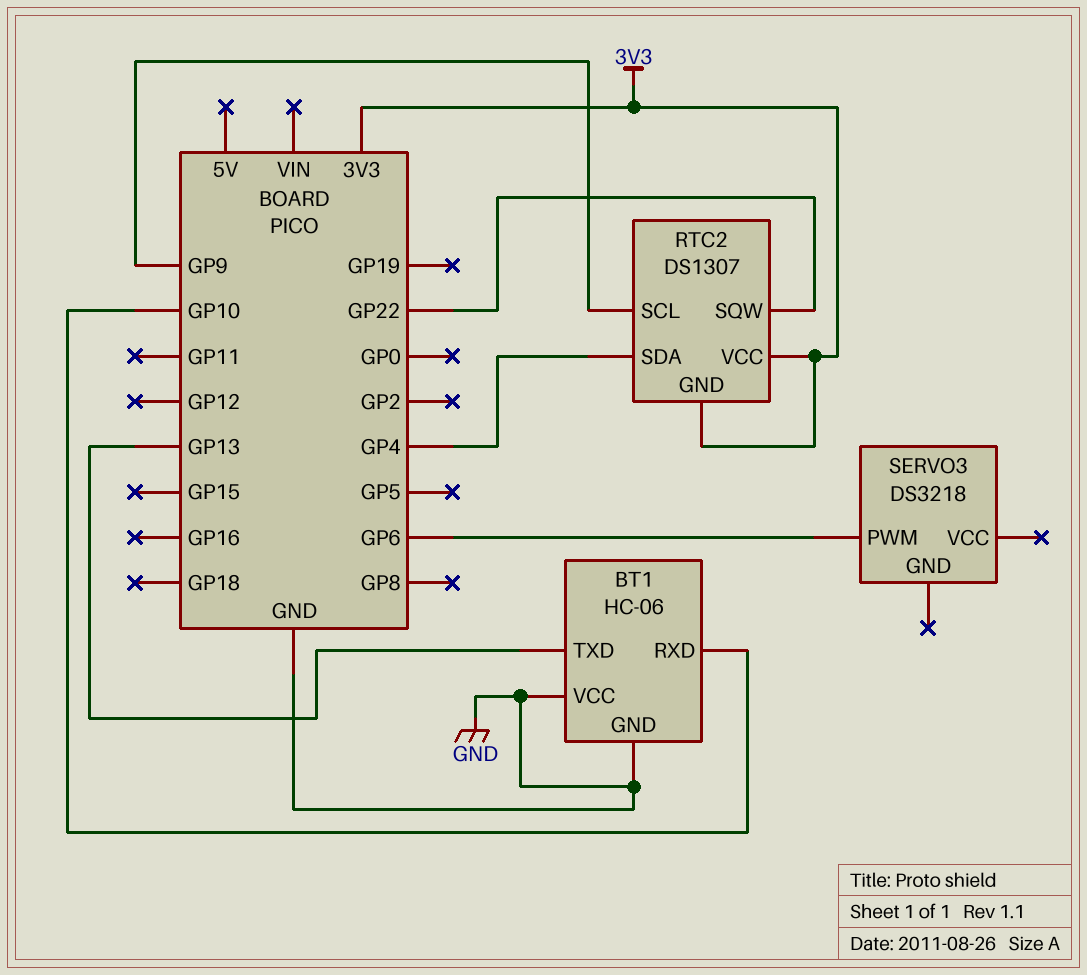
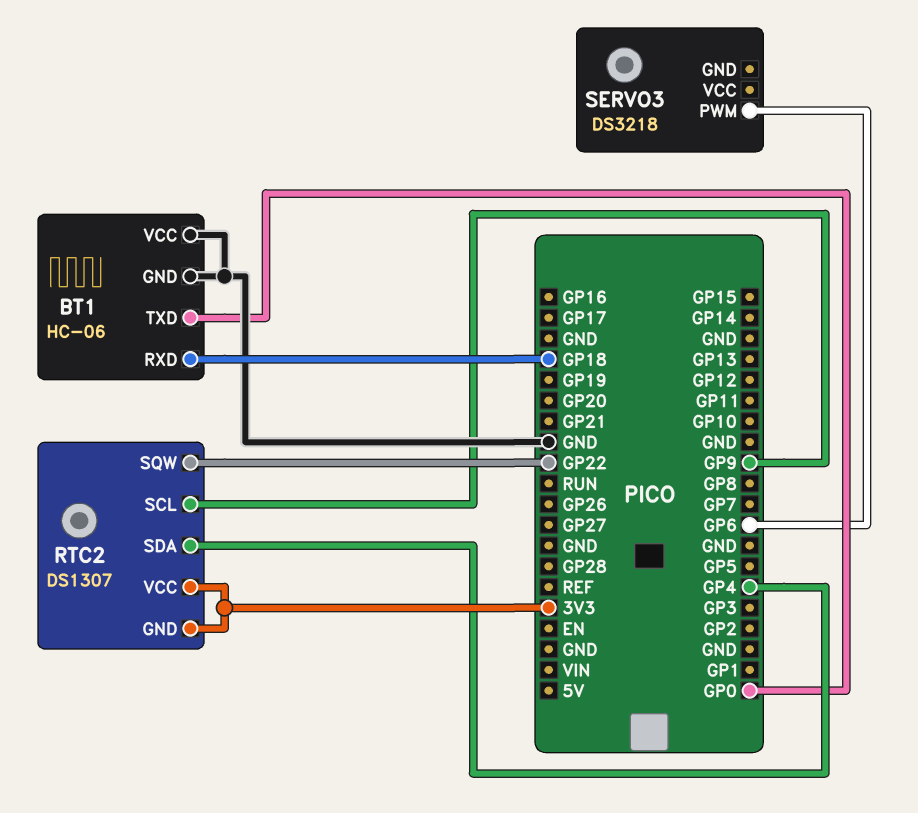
BT1 pin RXD: GP10 -> GP18
BT1 pin TXD: GP13 -> GP0

